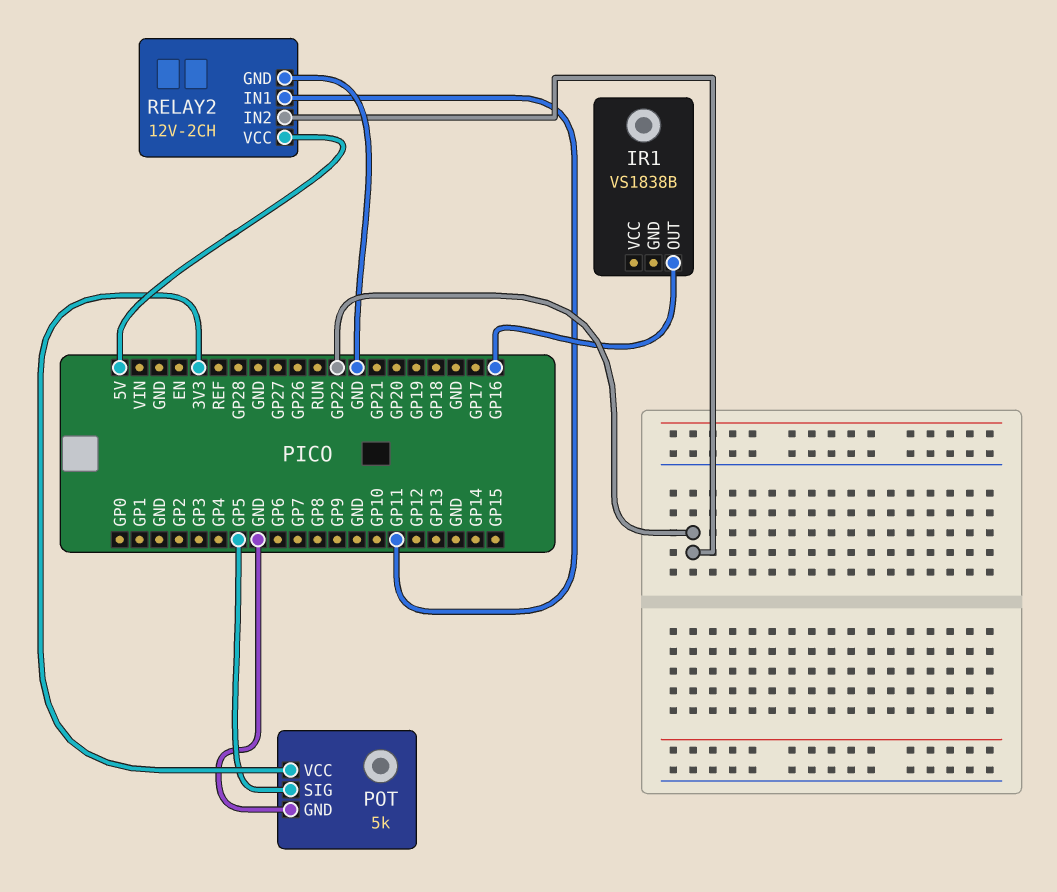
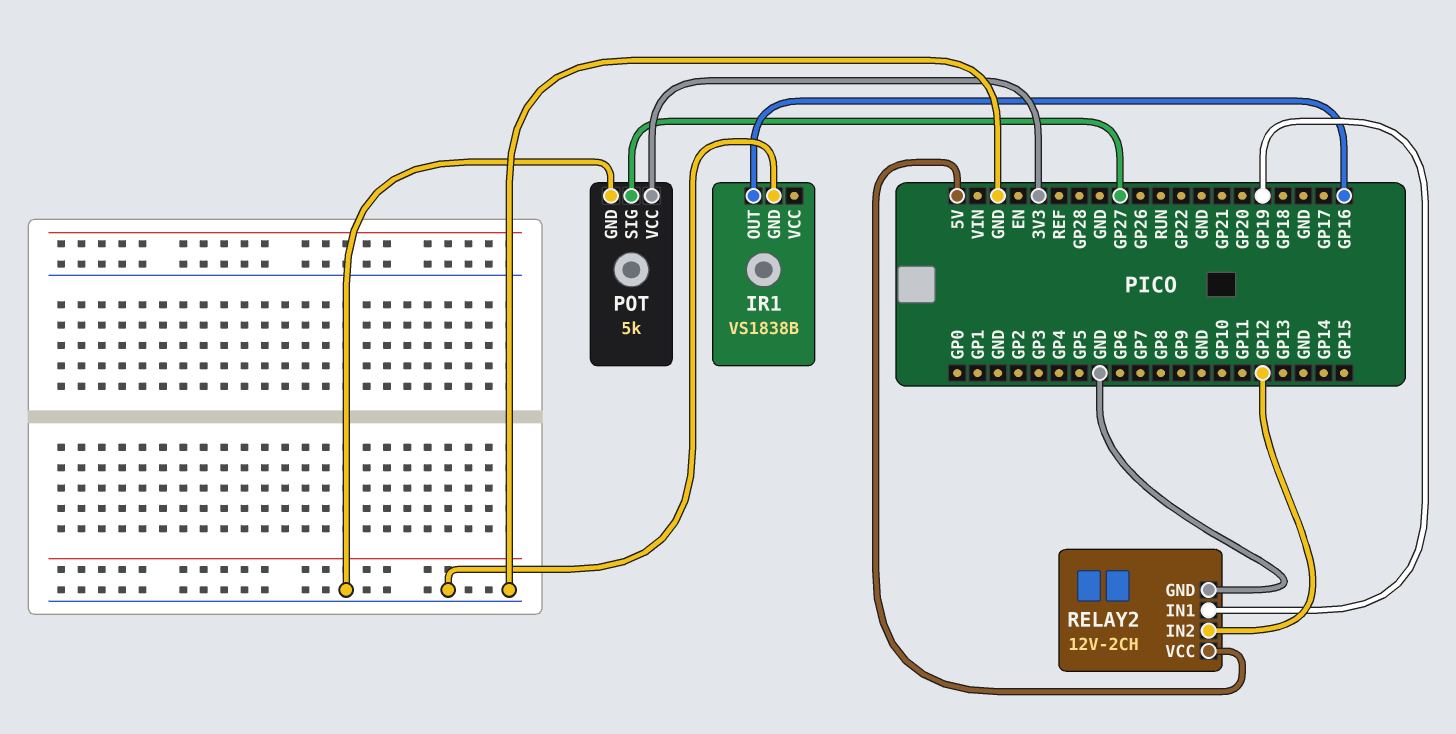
IR1 pin GND: none -> GND
POT pin SIG: GP5 -> GP27
RELAY2 pin IN1: GP11 -> GP19
RELAY2 pin IN2: GP22 -> GP12

